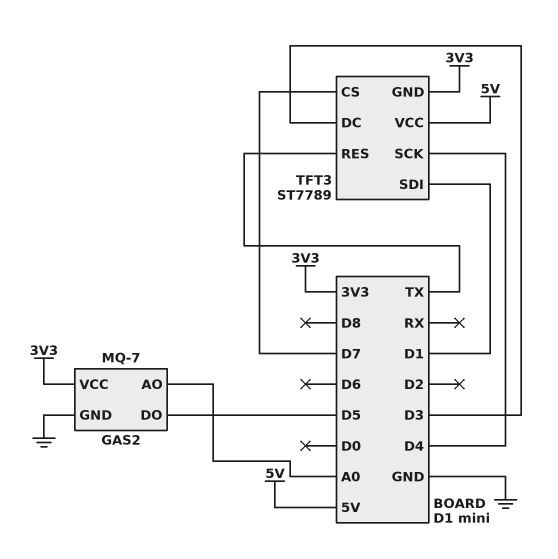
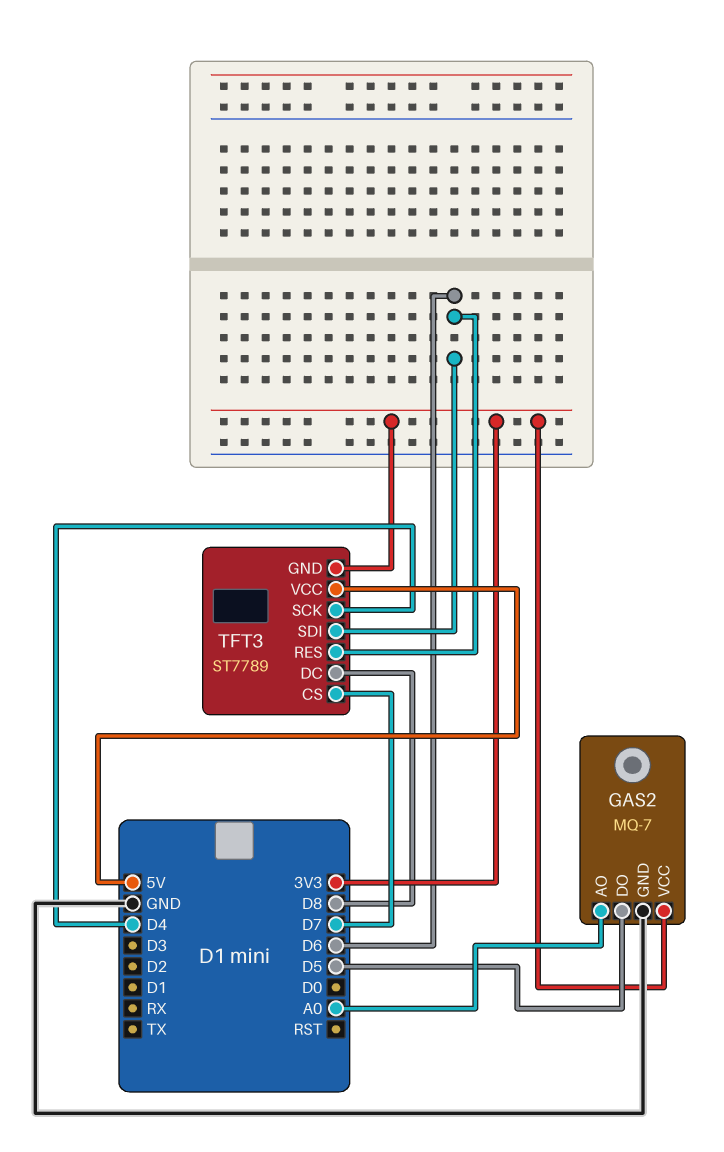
TFT3 pin DC: D3 -> D8
TFT3 pin RES: TX -> D6
TFT3 pin SDI: D1 -> D6

